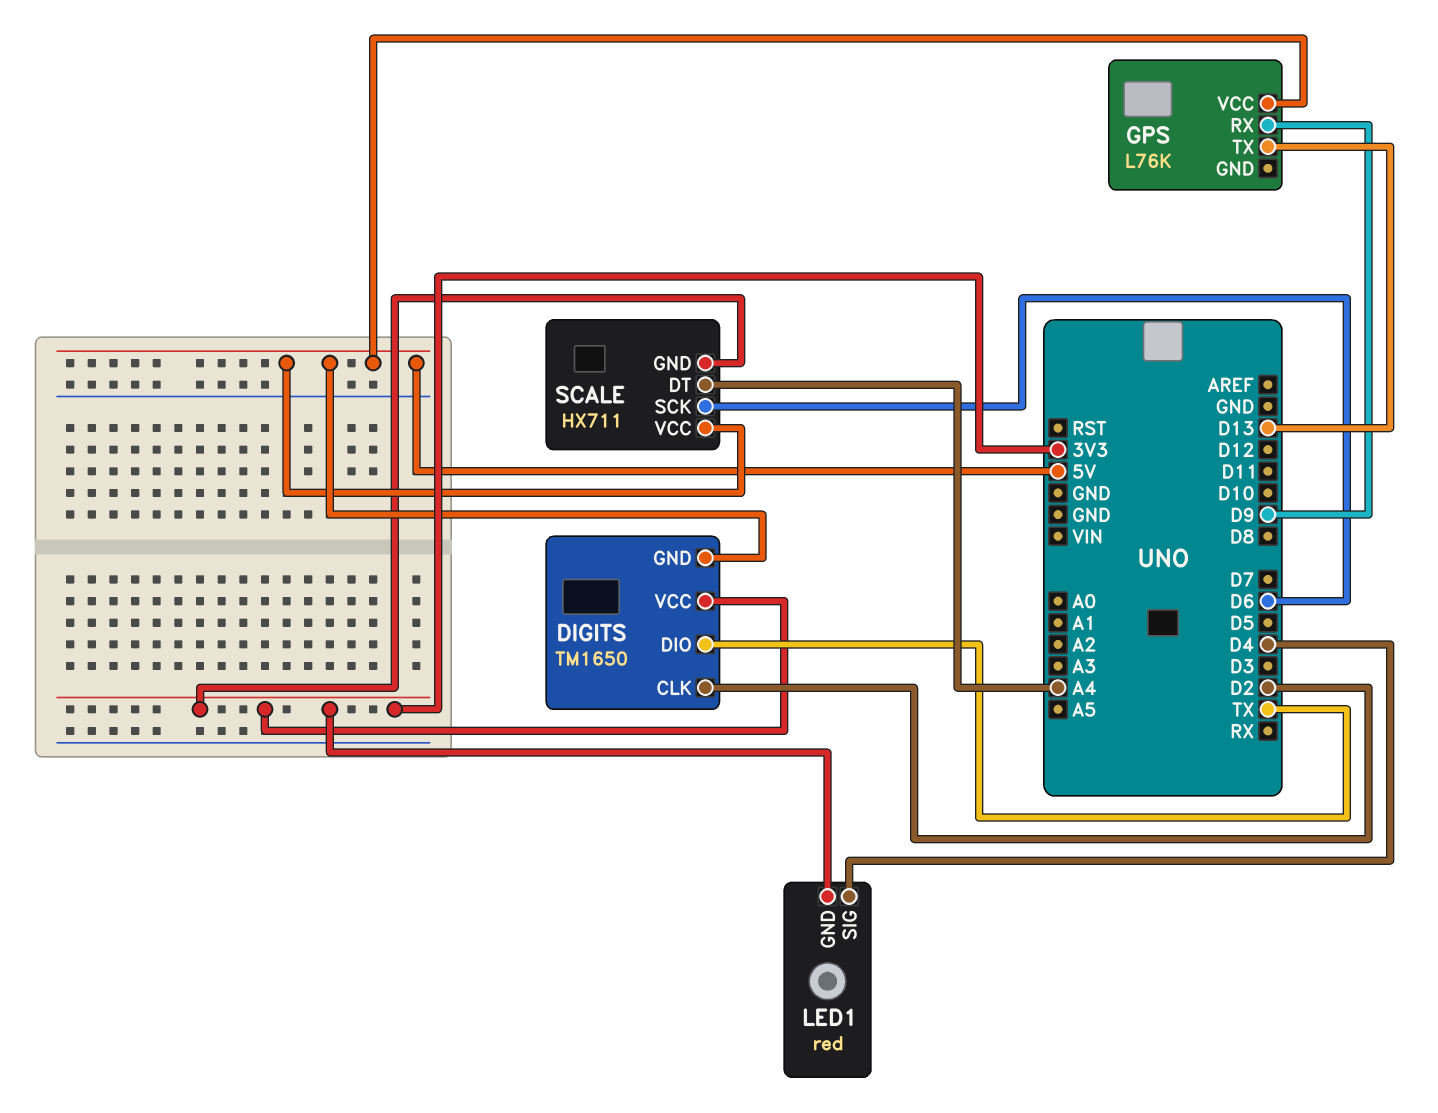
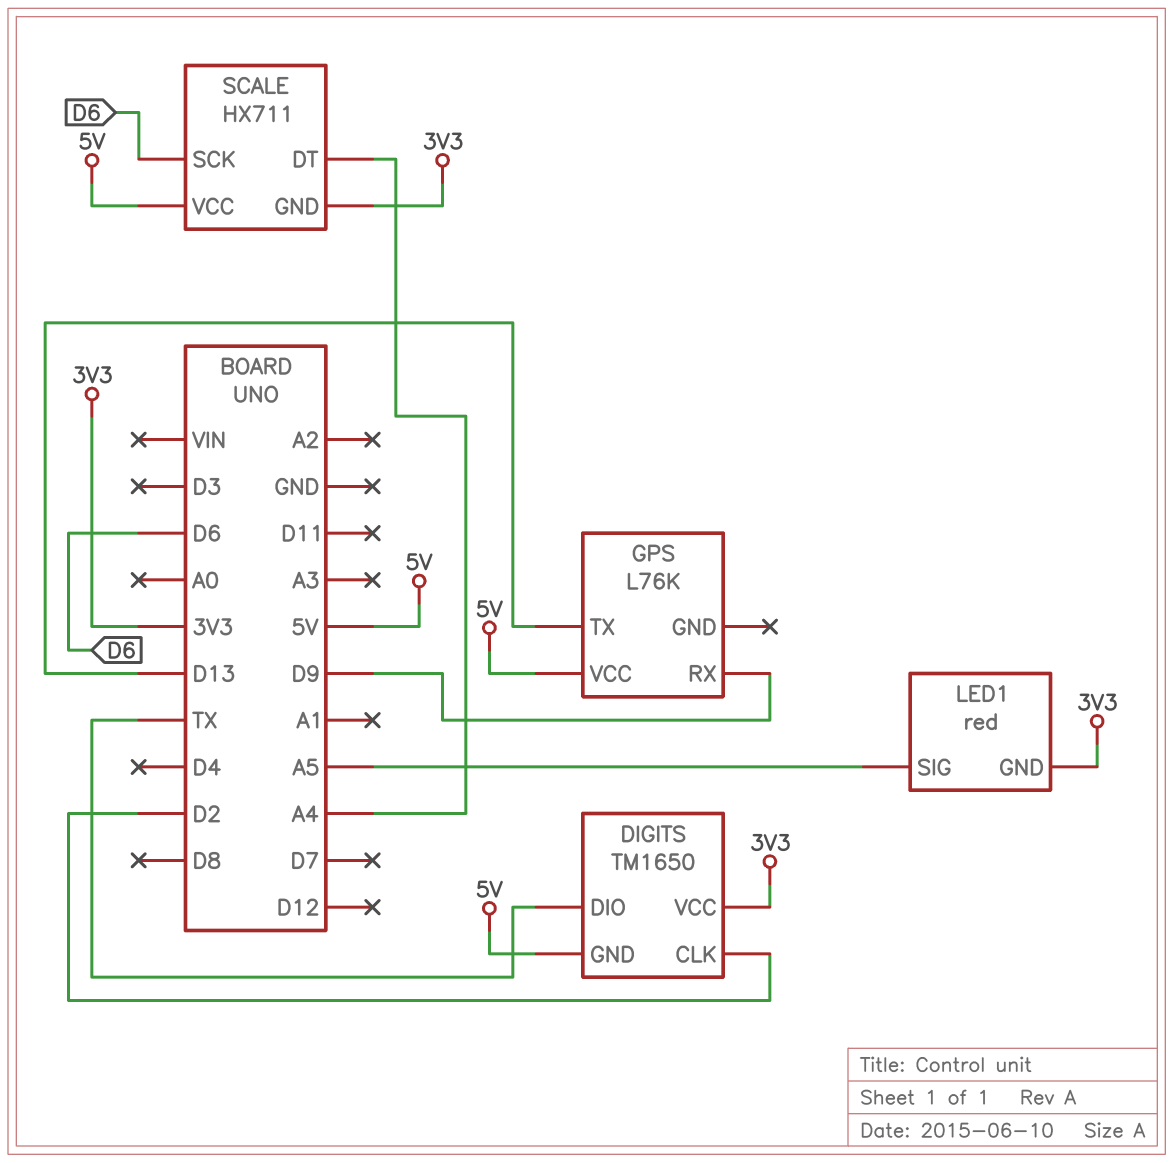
LED1 pin SIG: D4 -> A5

